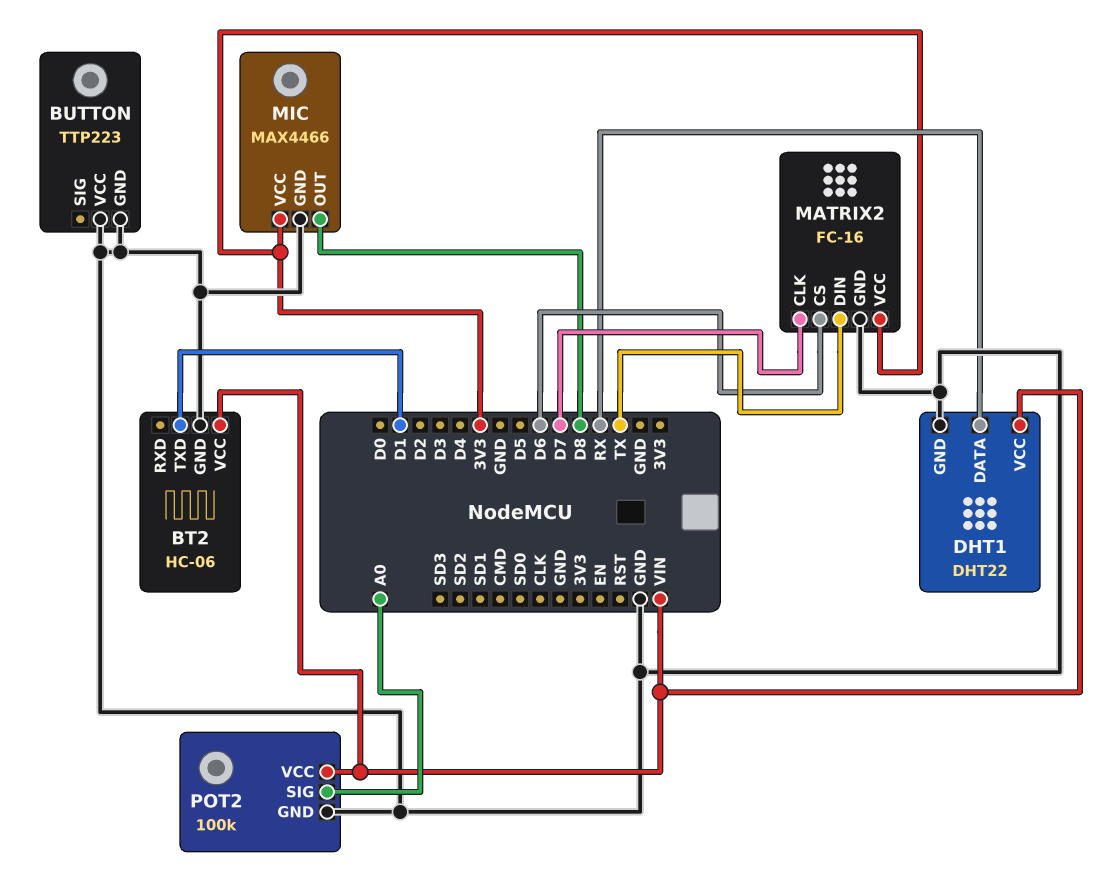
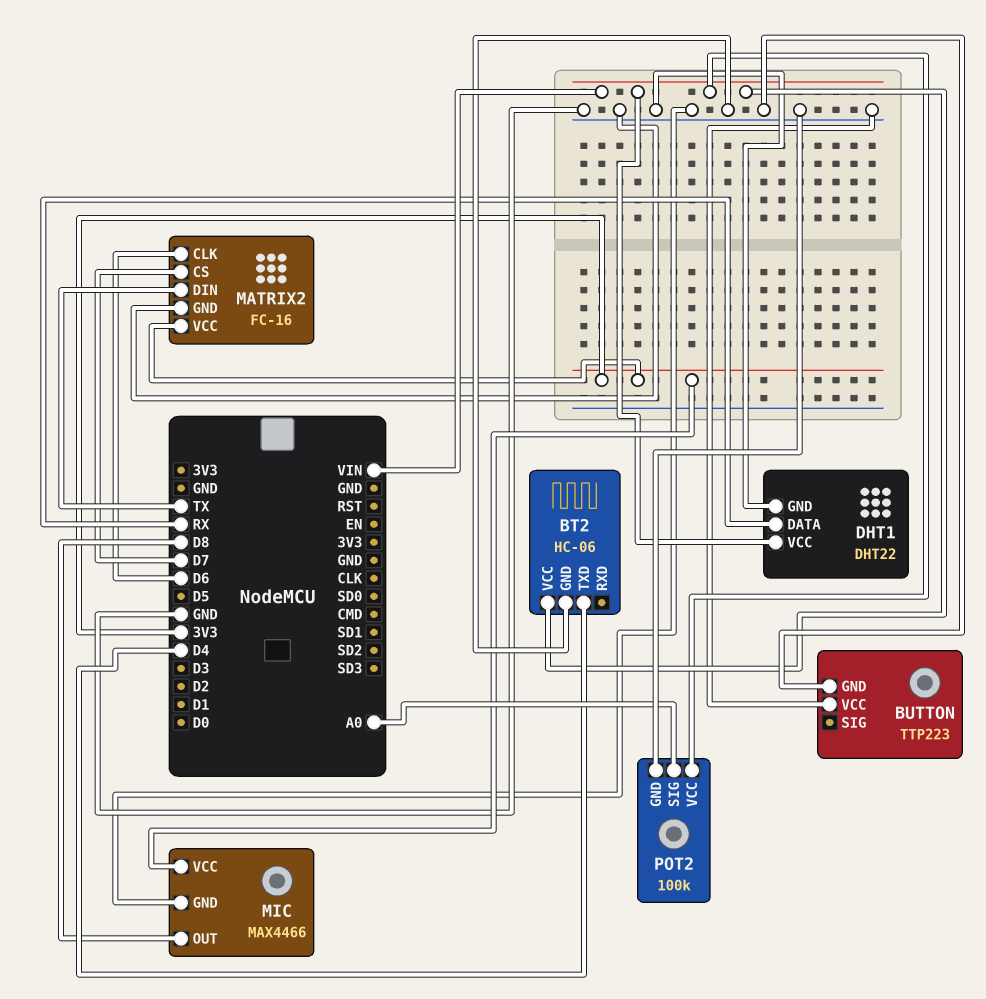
BT2 pin TXD: D1 -> D4
MATRIX2 pin CLK: D7 -> D6
MATRIX2 pin CS: D6 -> D7

